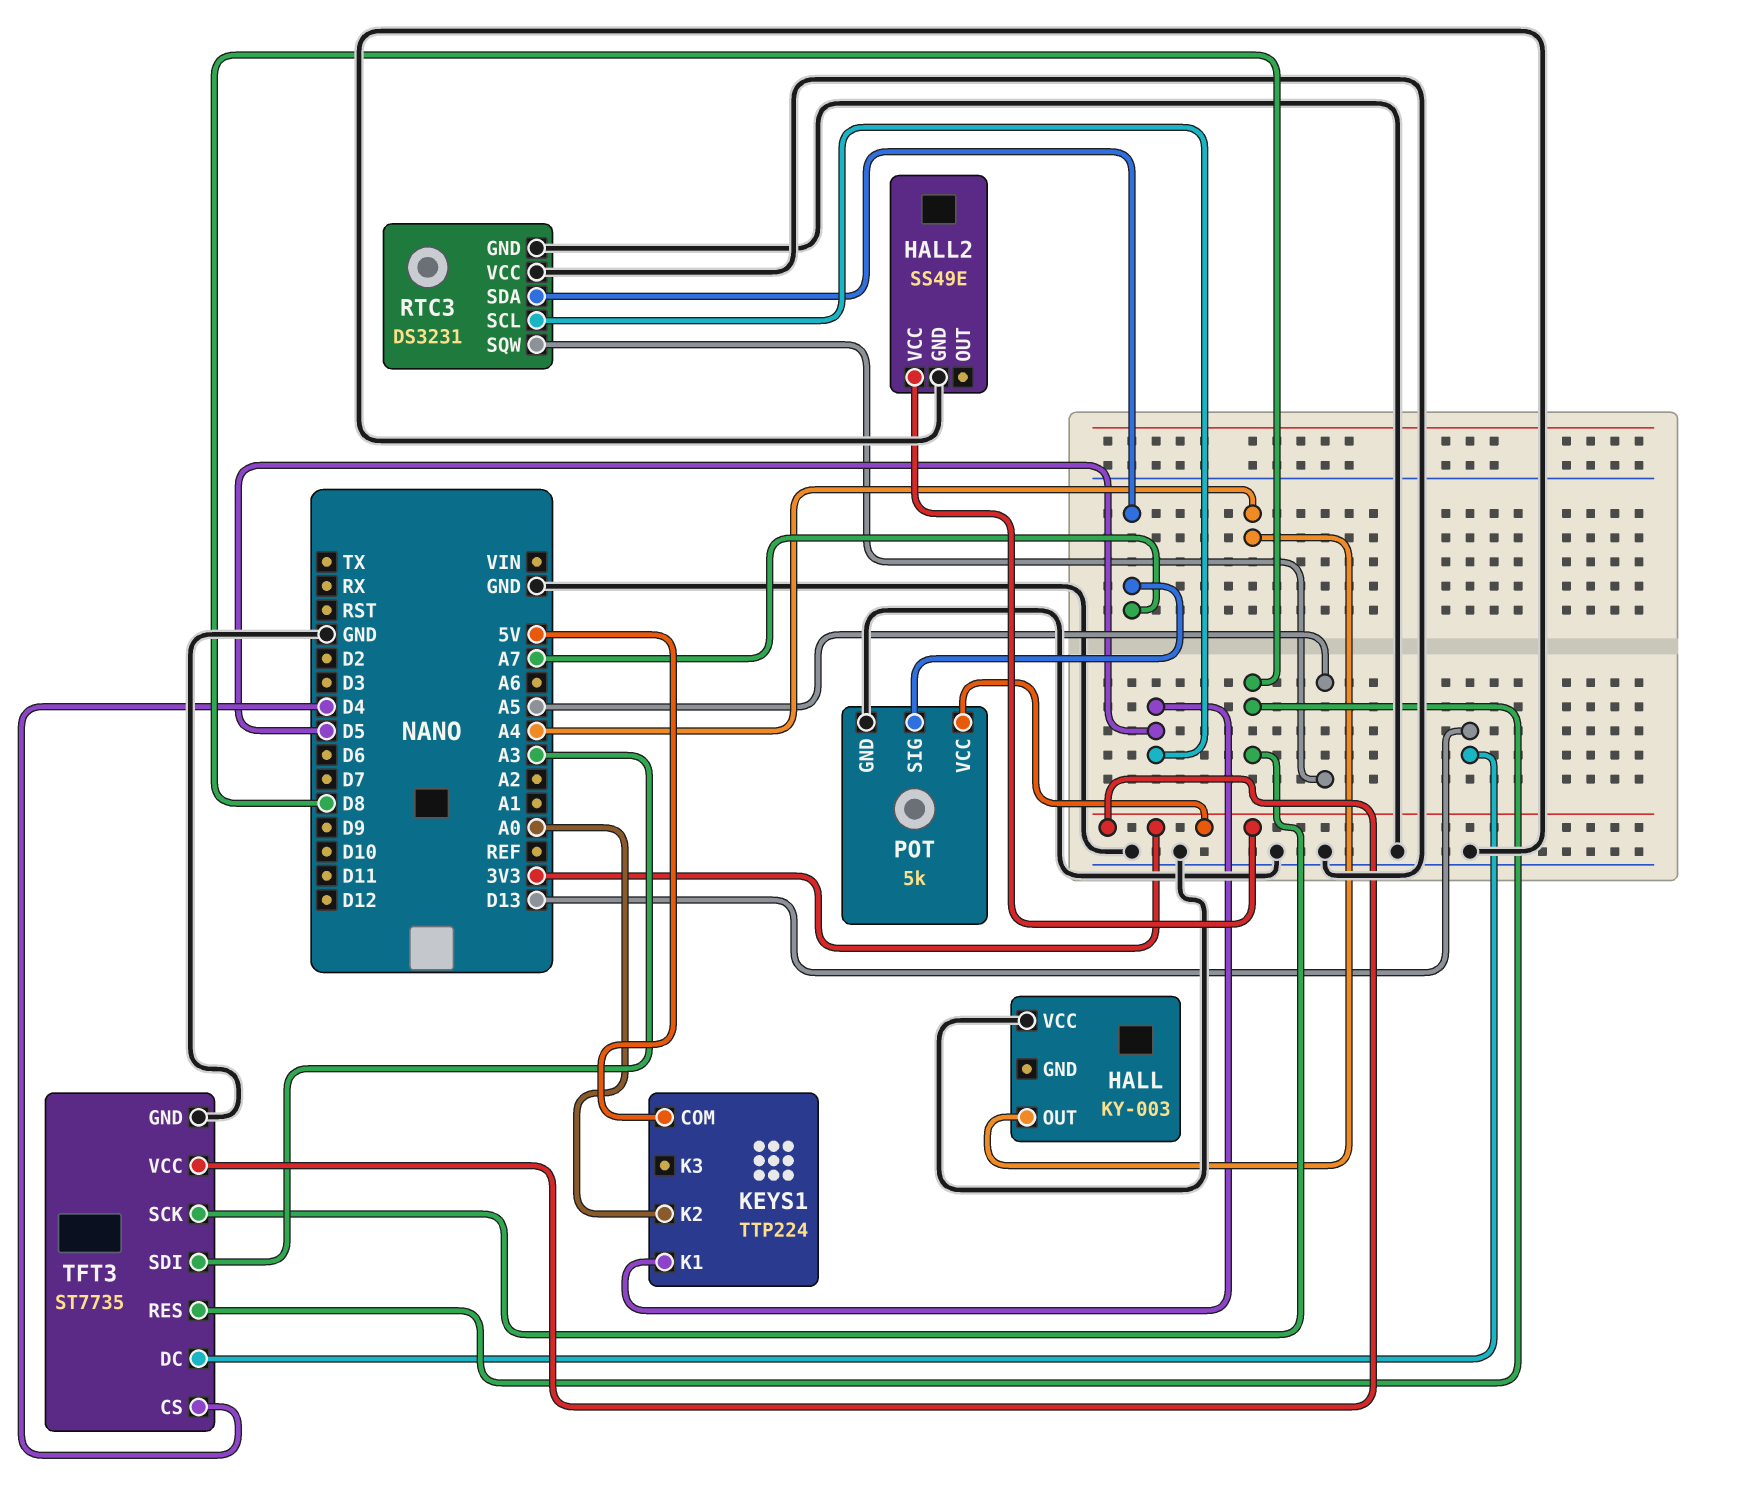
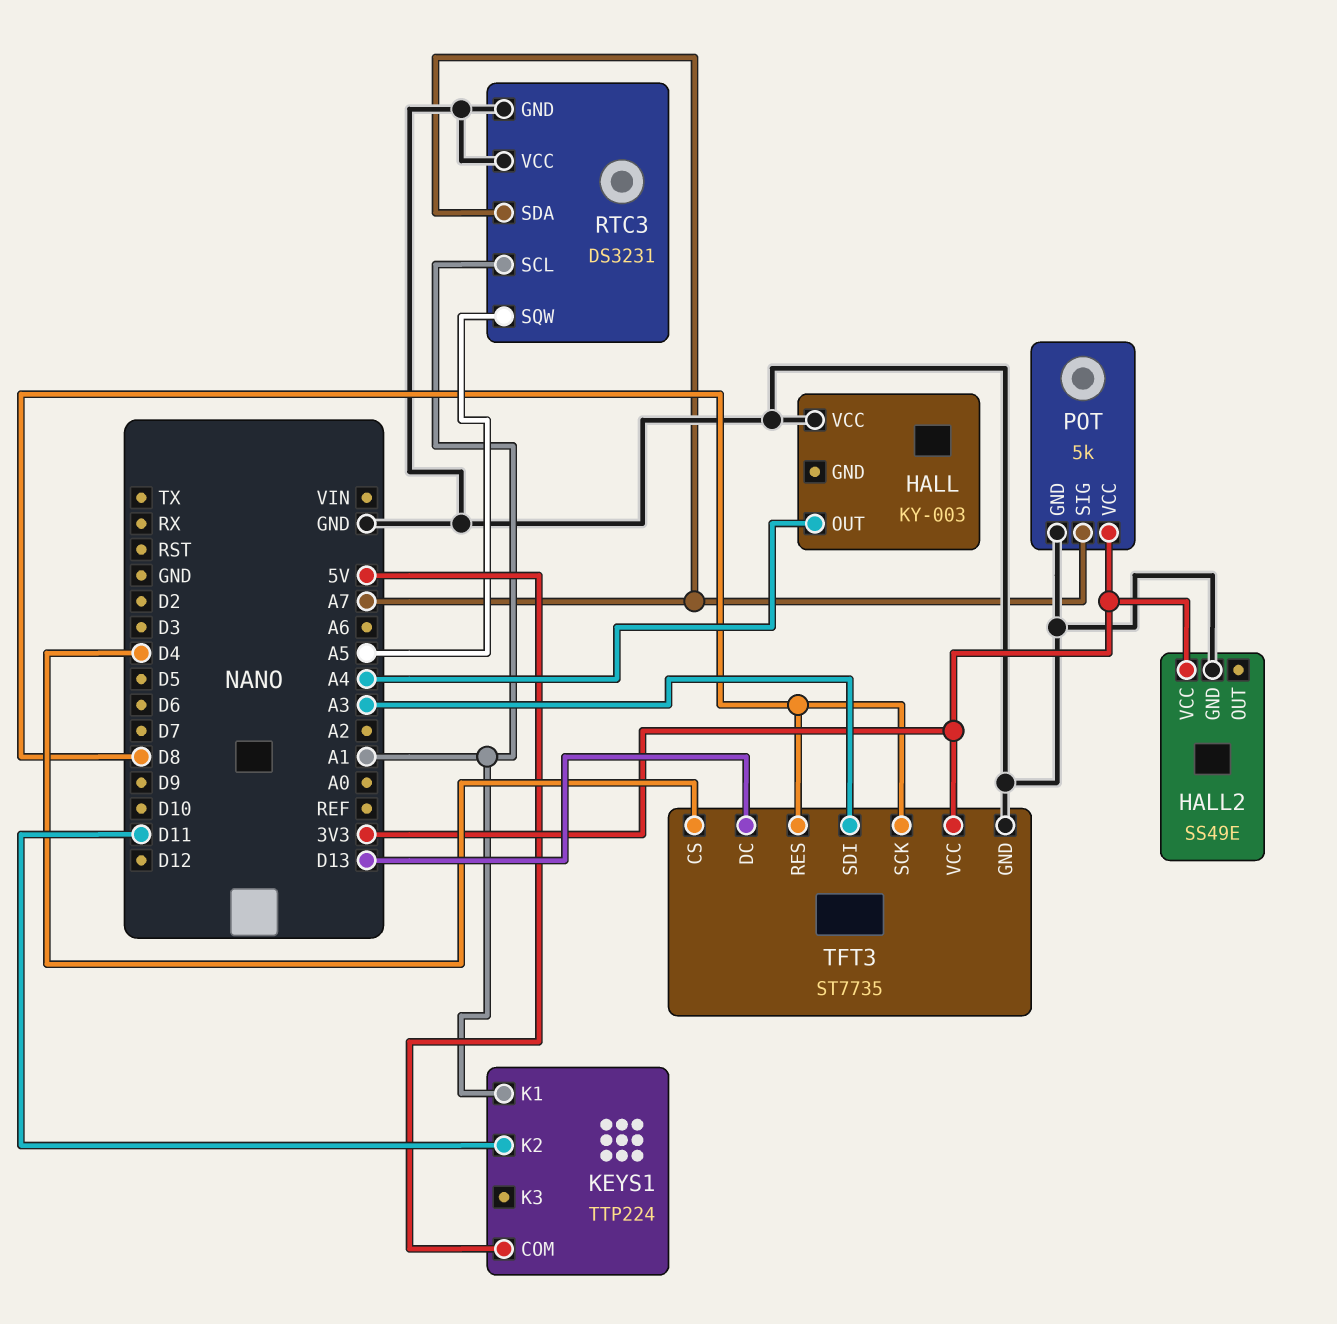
KEYS1 pin K1: D5 -> A1
KEYS1 pin K2: A0 -> D11
RTC3 pin SCL: D5 -> A1

